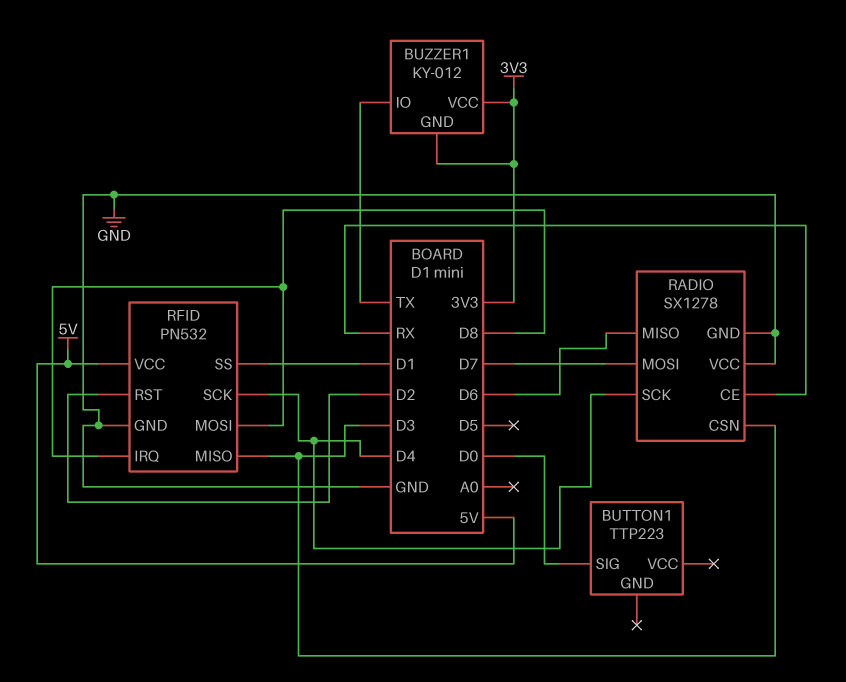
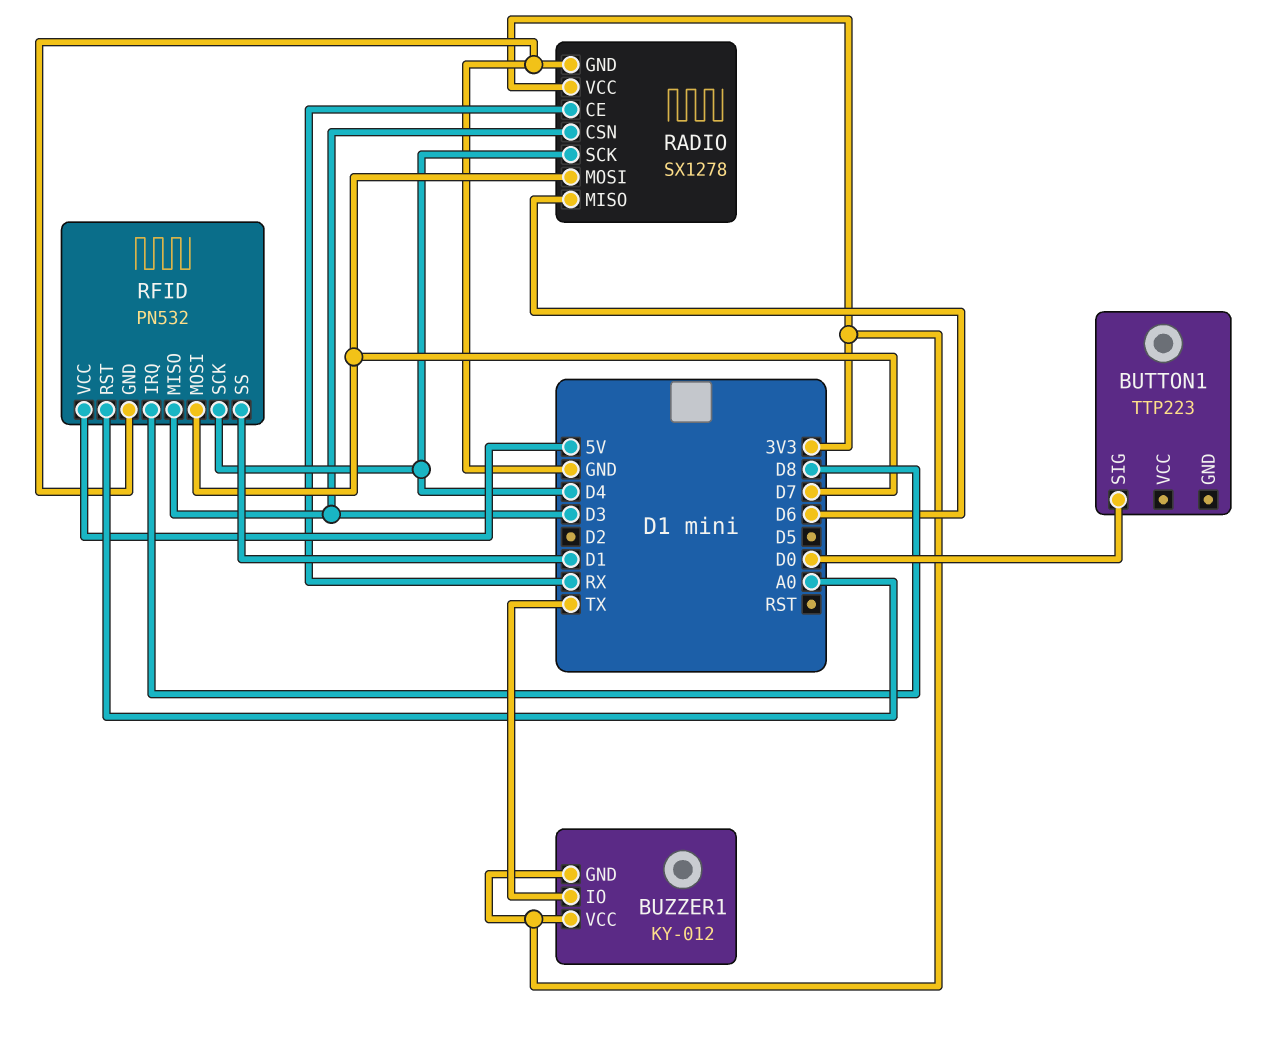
RADIO pin VCC: GND -> 3V3
RFID pin MOSI: D8 -> D7
RFID pin RST: D2 -> A0

